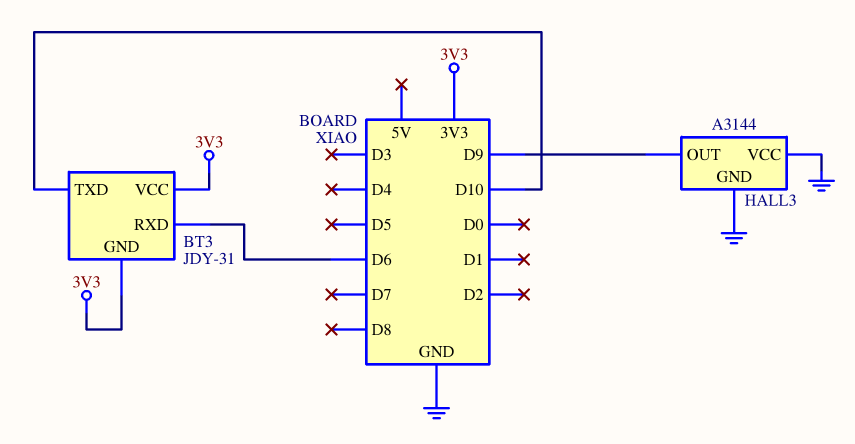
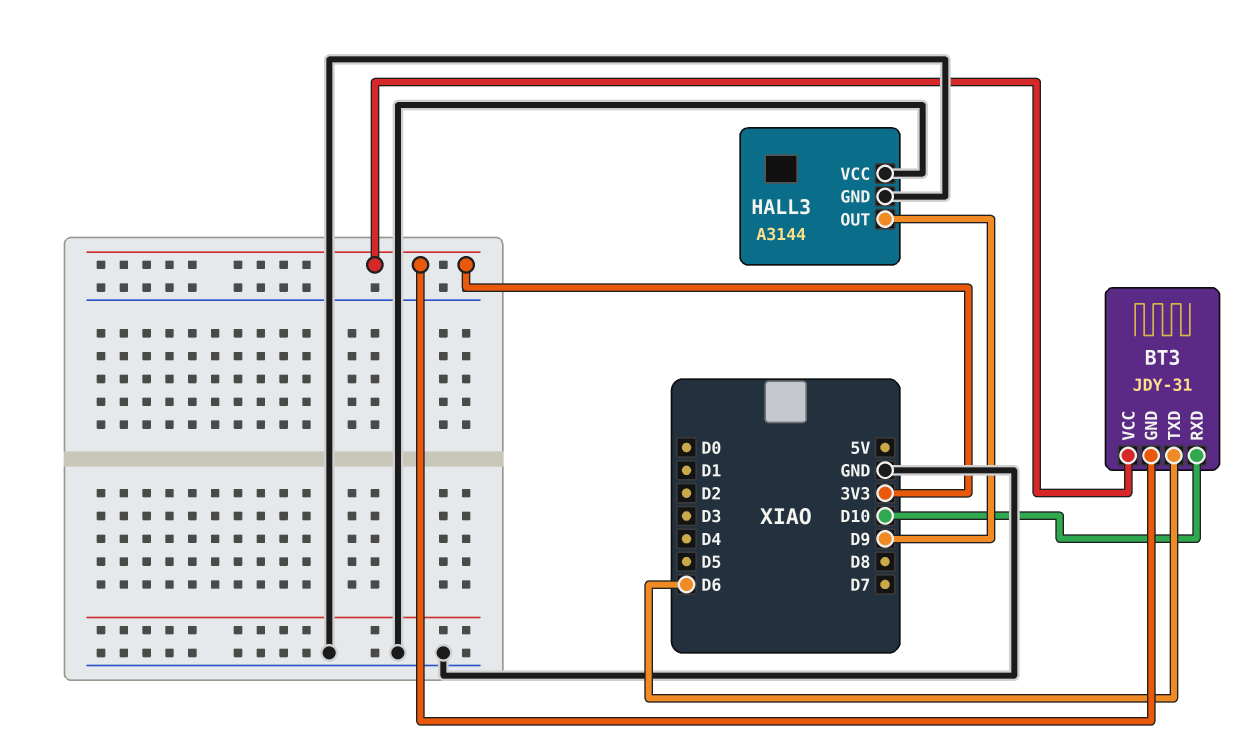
BT3 pin RXD: D6 -> D10
BT3 pin TXD: D10 -> D6

